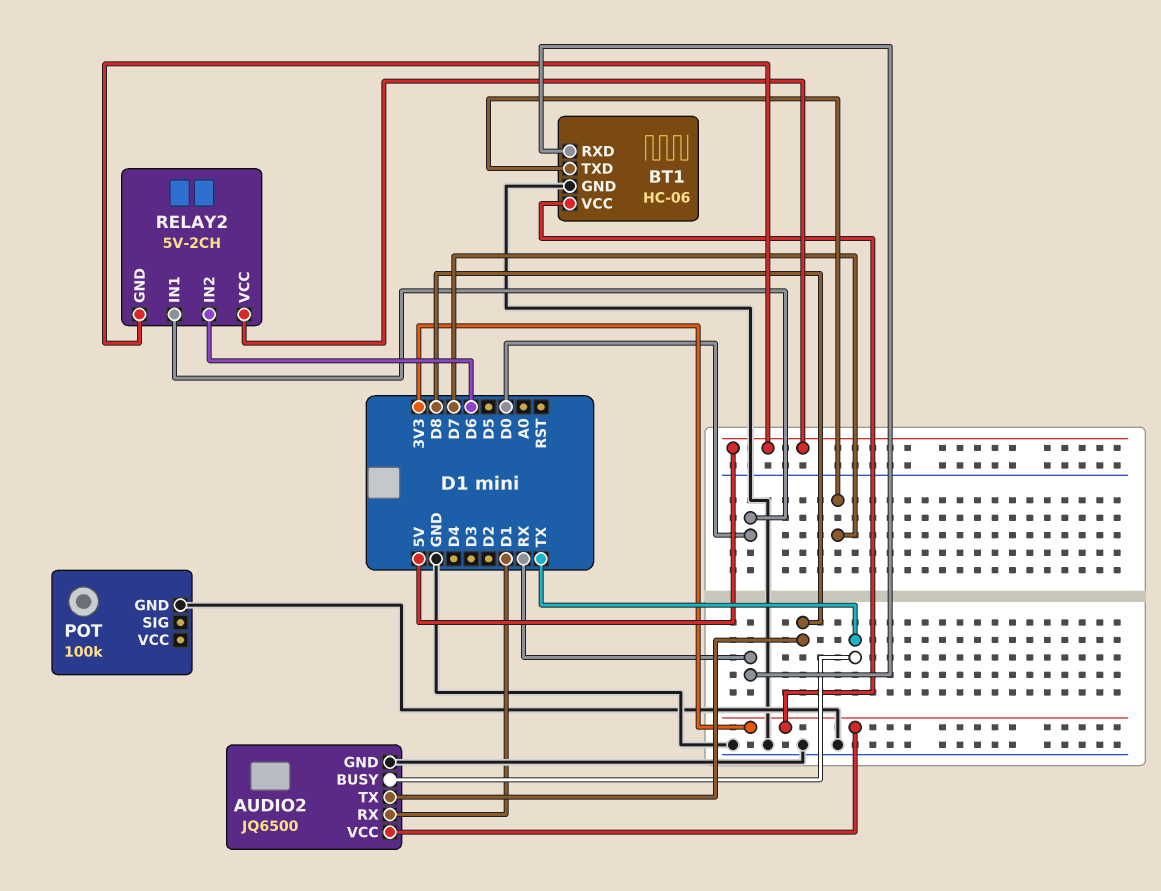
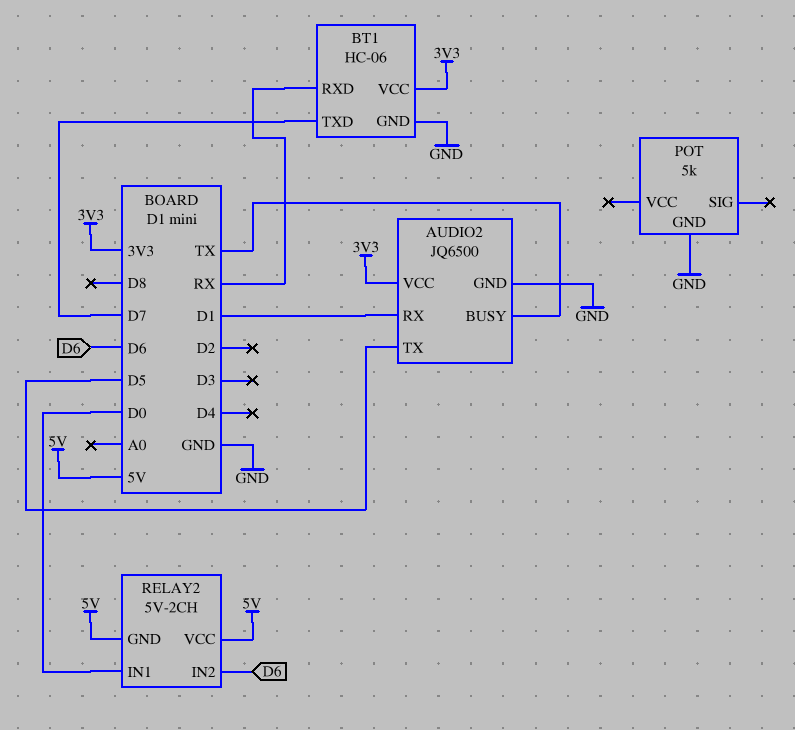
AUDIO2 pin TX: D8 -> D5
POT: 100k -> 5k

